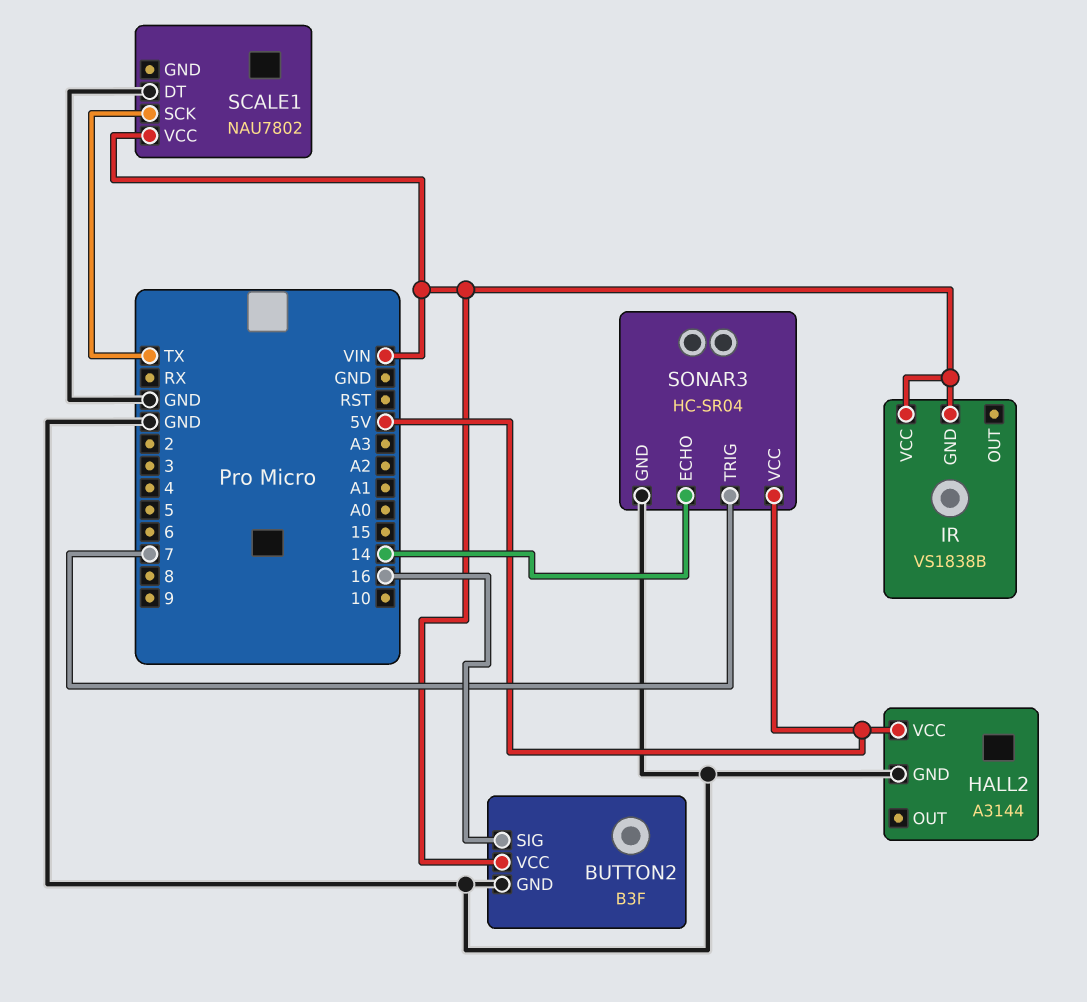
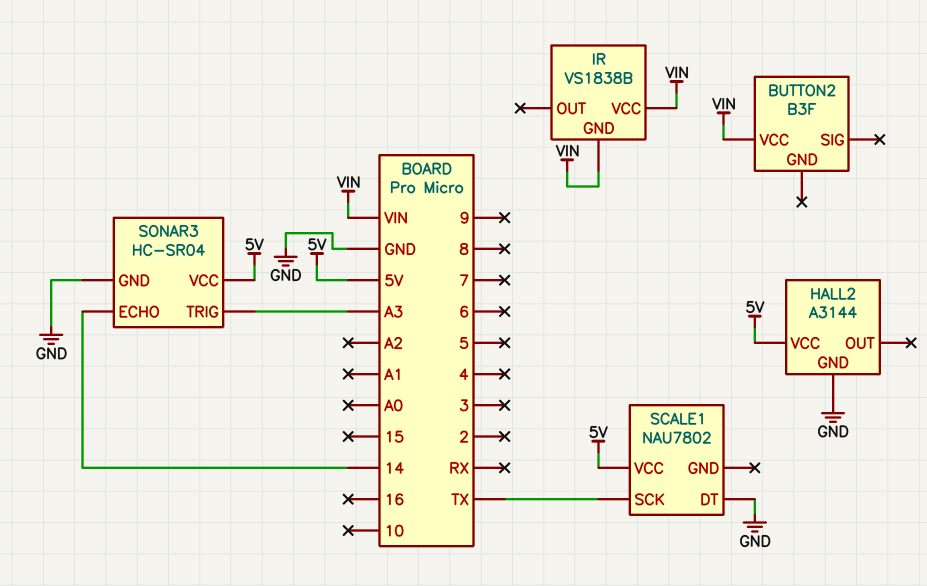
BUTTON2 pin GND: GND -> none
BUTTON2 pin SIG: 16 -> none
SCALE1 pin VCC: VIN -> 5V
SONAR3 pin TRIG: 7 -> A3

